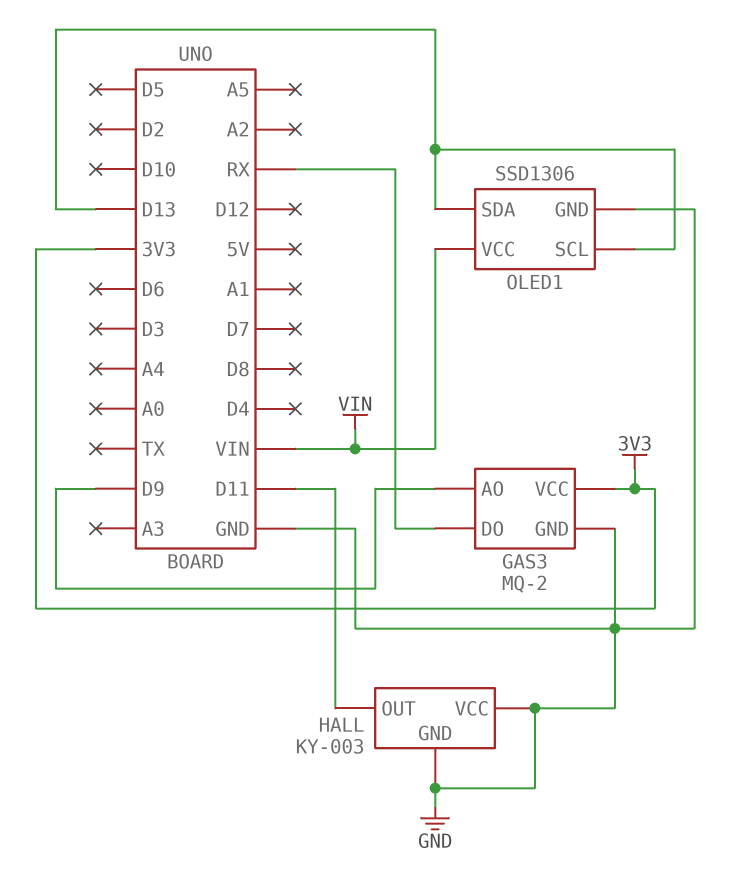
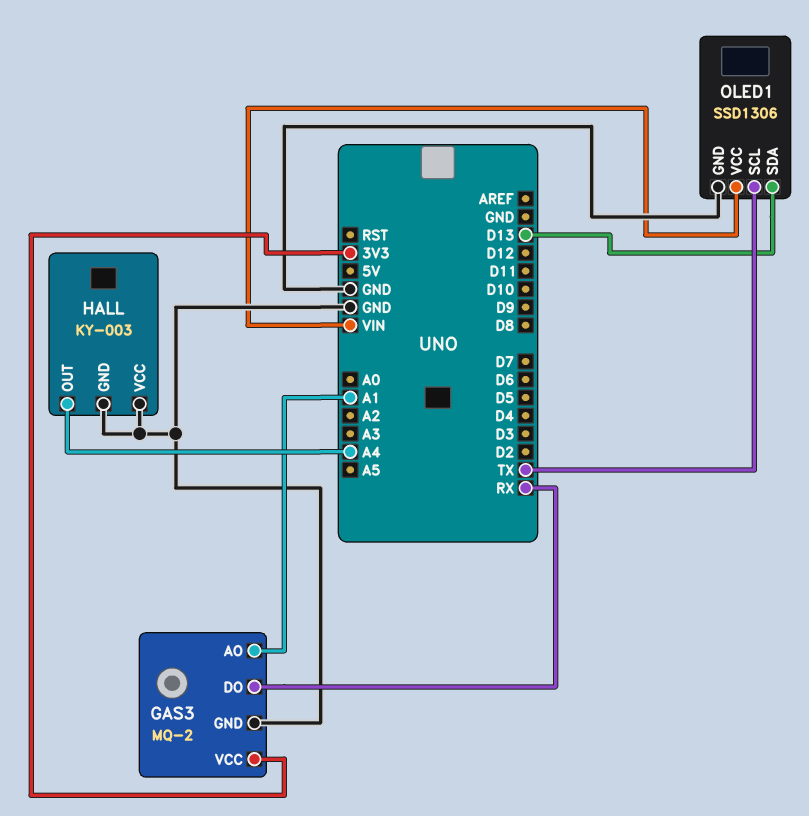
GAS3 pin AO: D9 -> A1
HALL pin OUT: D11 -> A4
OLED1 pin SCL: D13 -> TX

